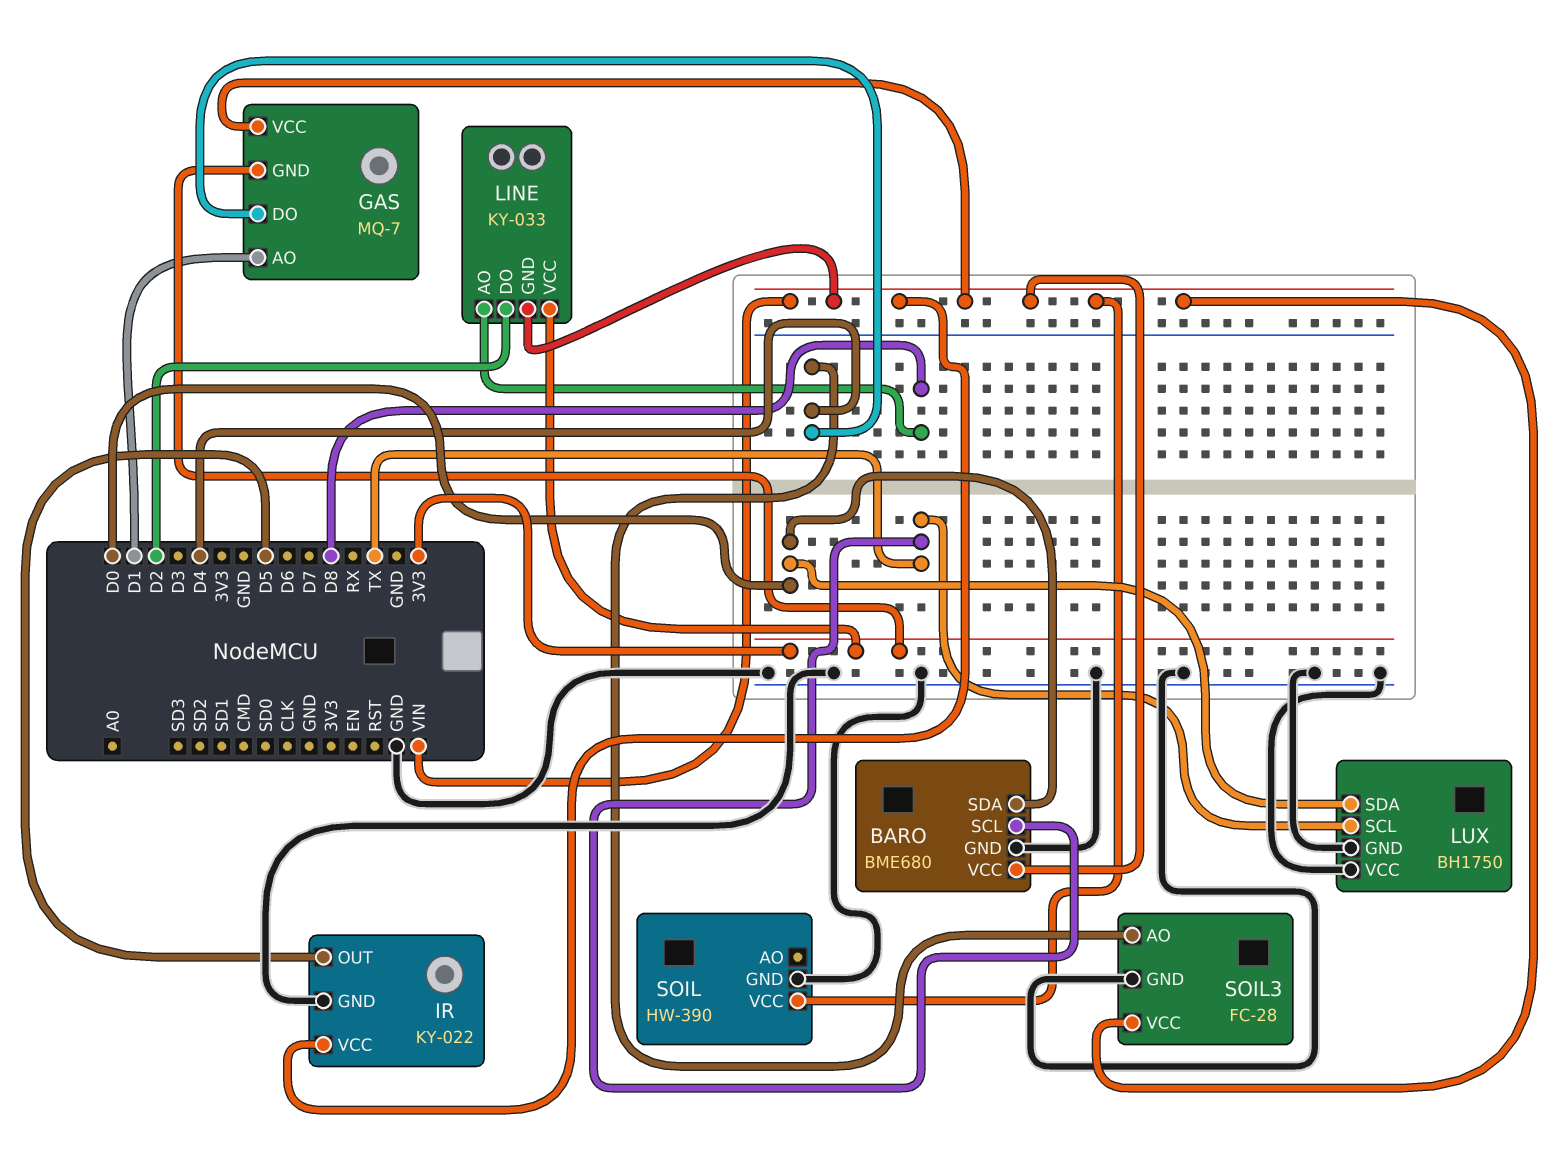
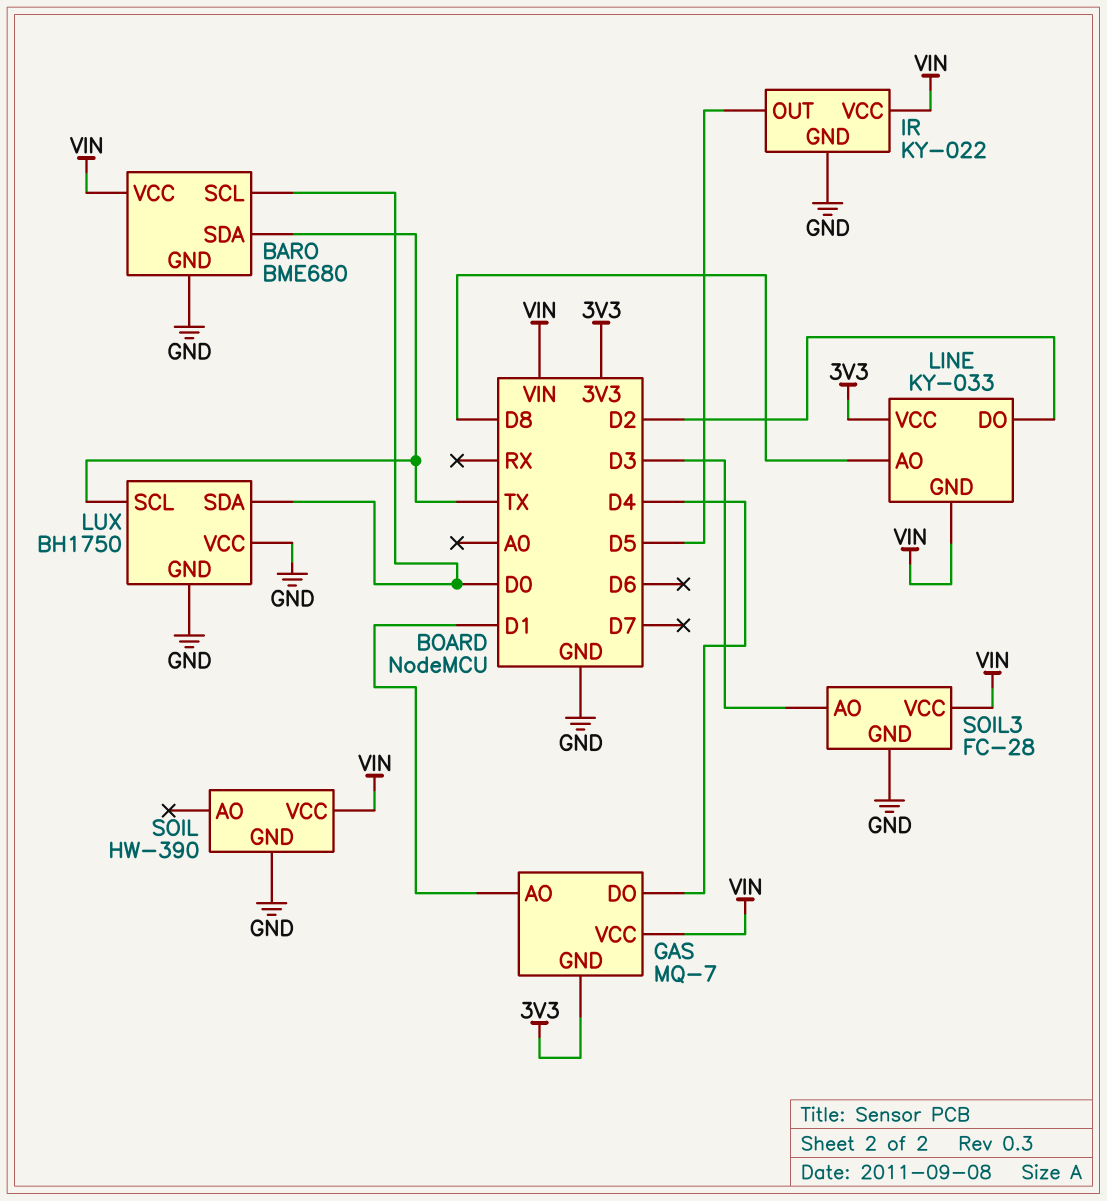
BARO pin SCL: TX -> D0
BARO pin SDA: D0 -> TX
SOIL3 pin AO: D4 -> D3

